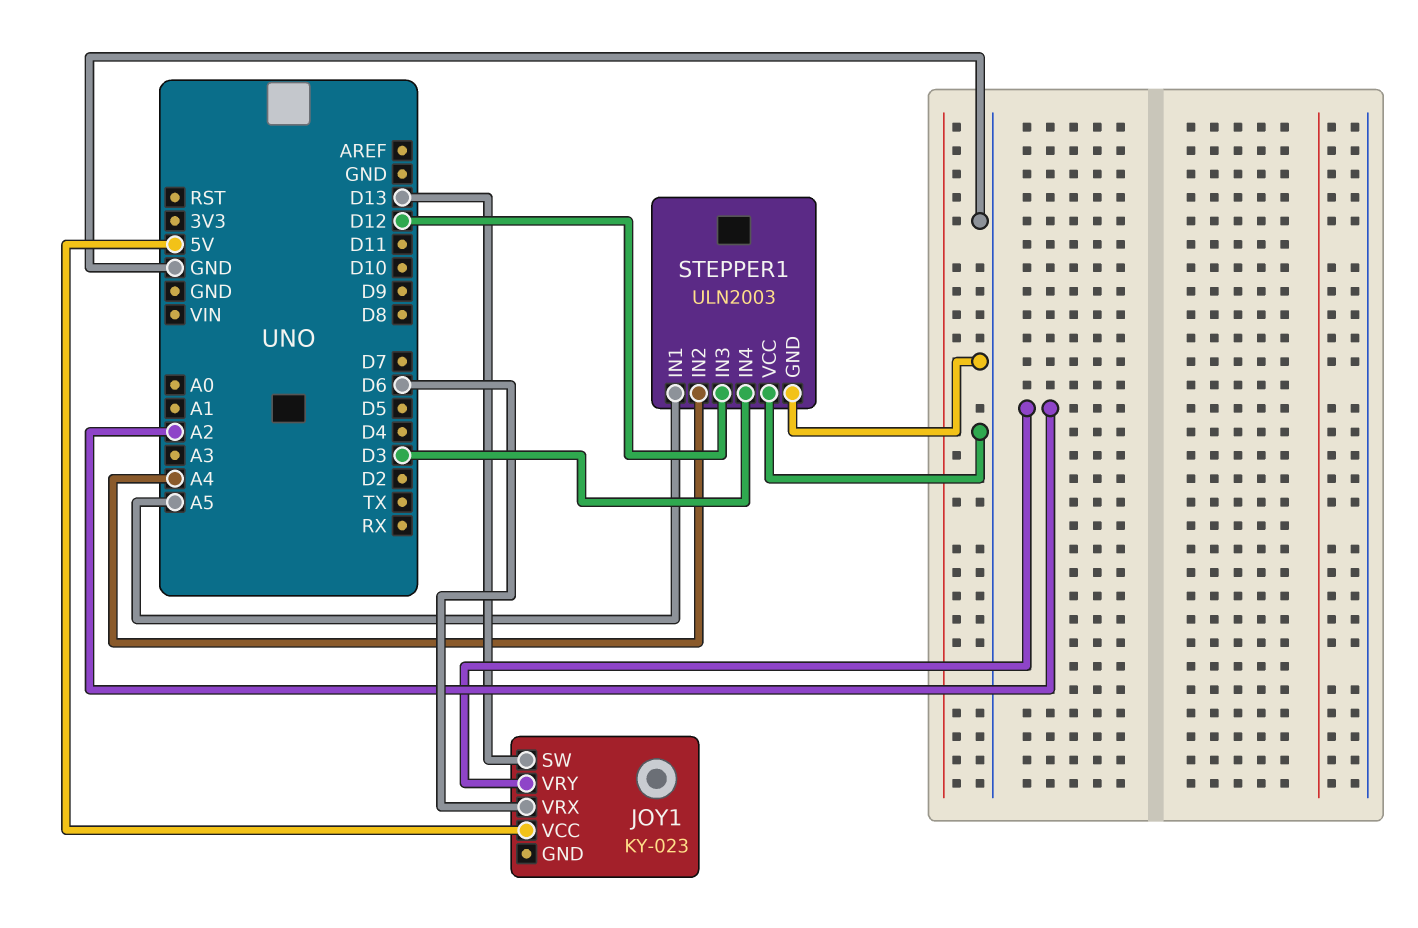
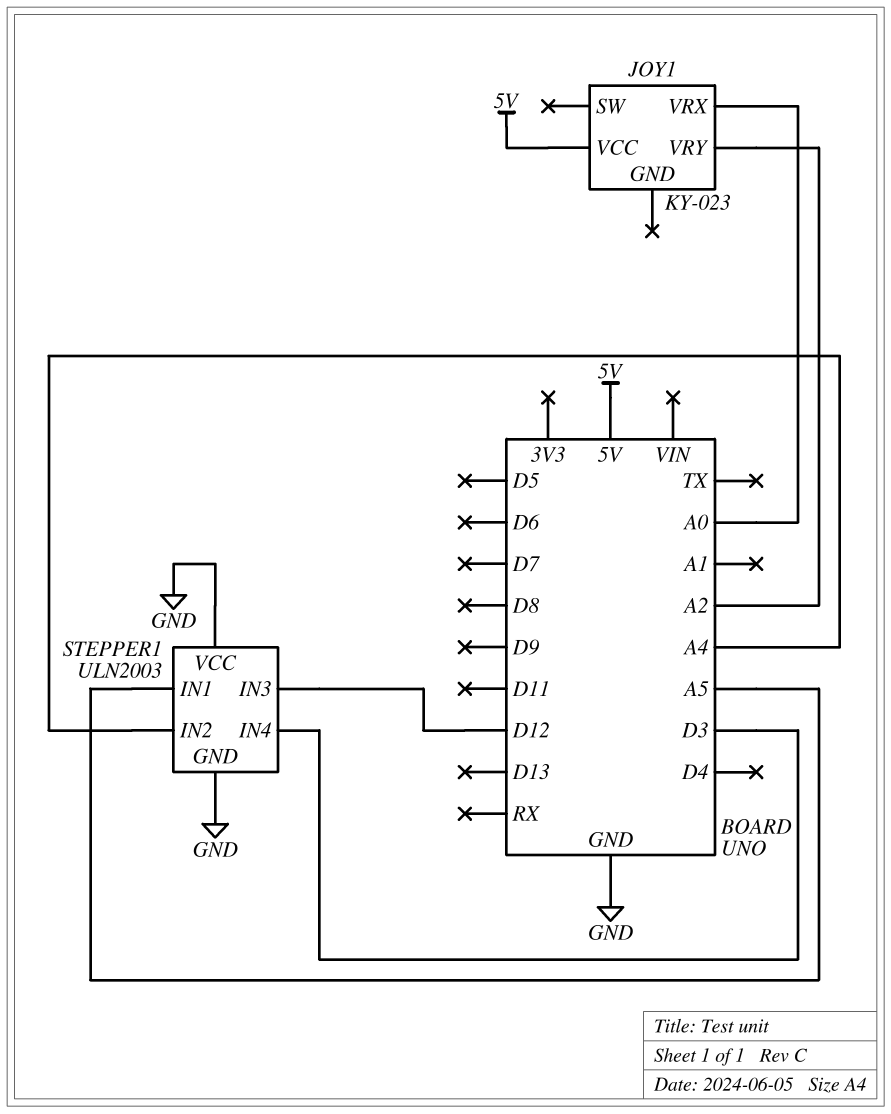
JOY1 pin SW: D13 -> none
JOY1 pin VRX: D6 -> A0

